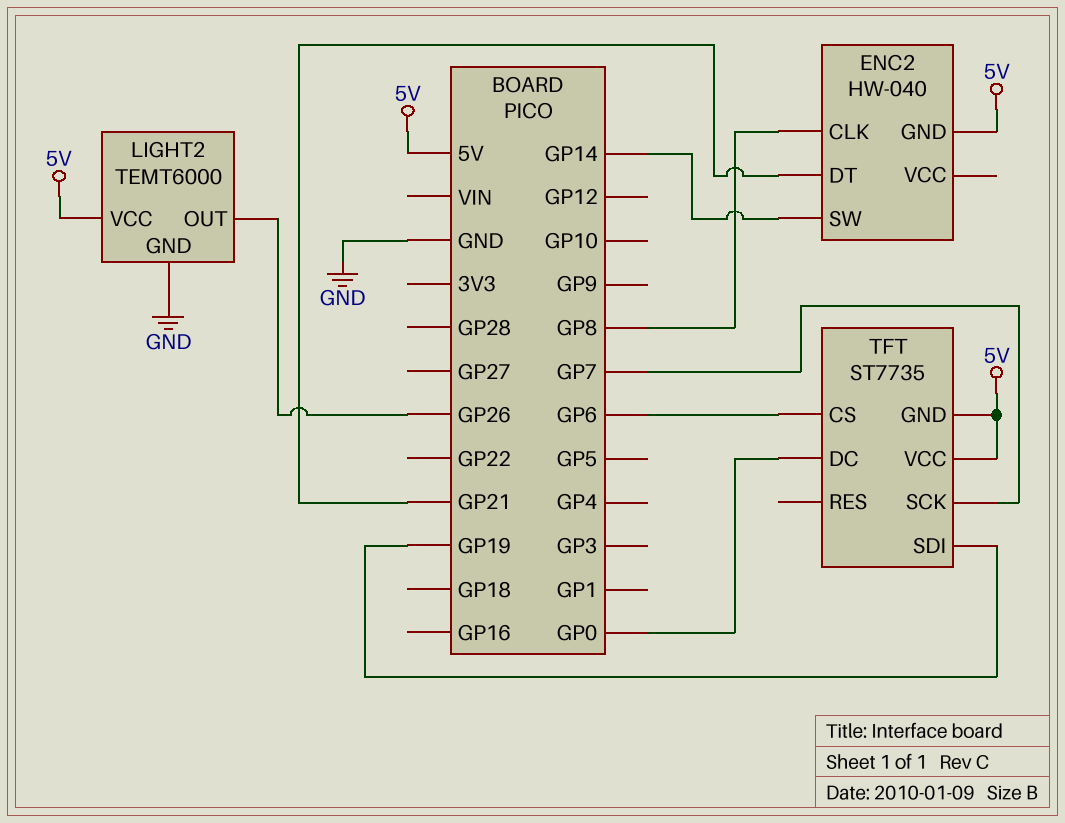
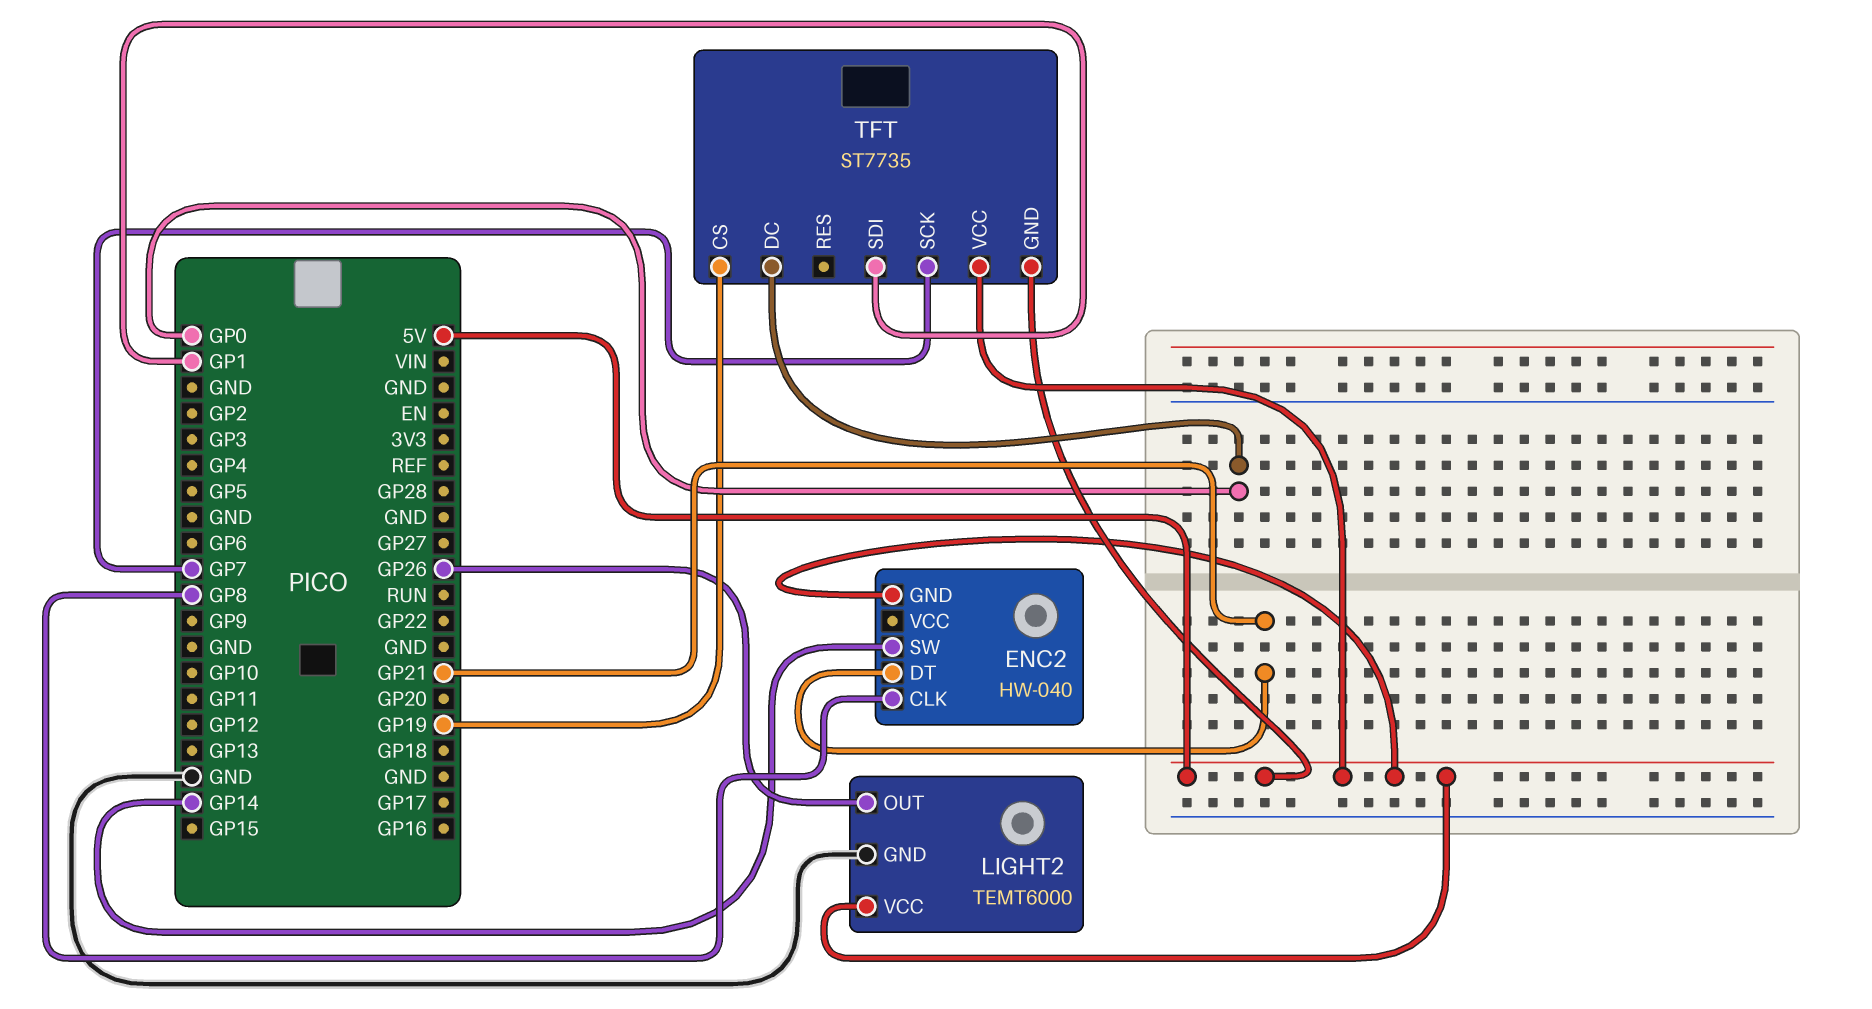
TFT pin CS: GP6 -> GP19
TFT pin SDI: GP19 -> GP1

